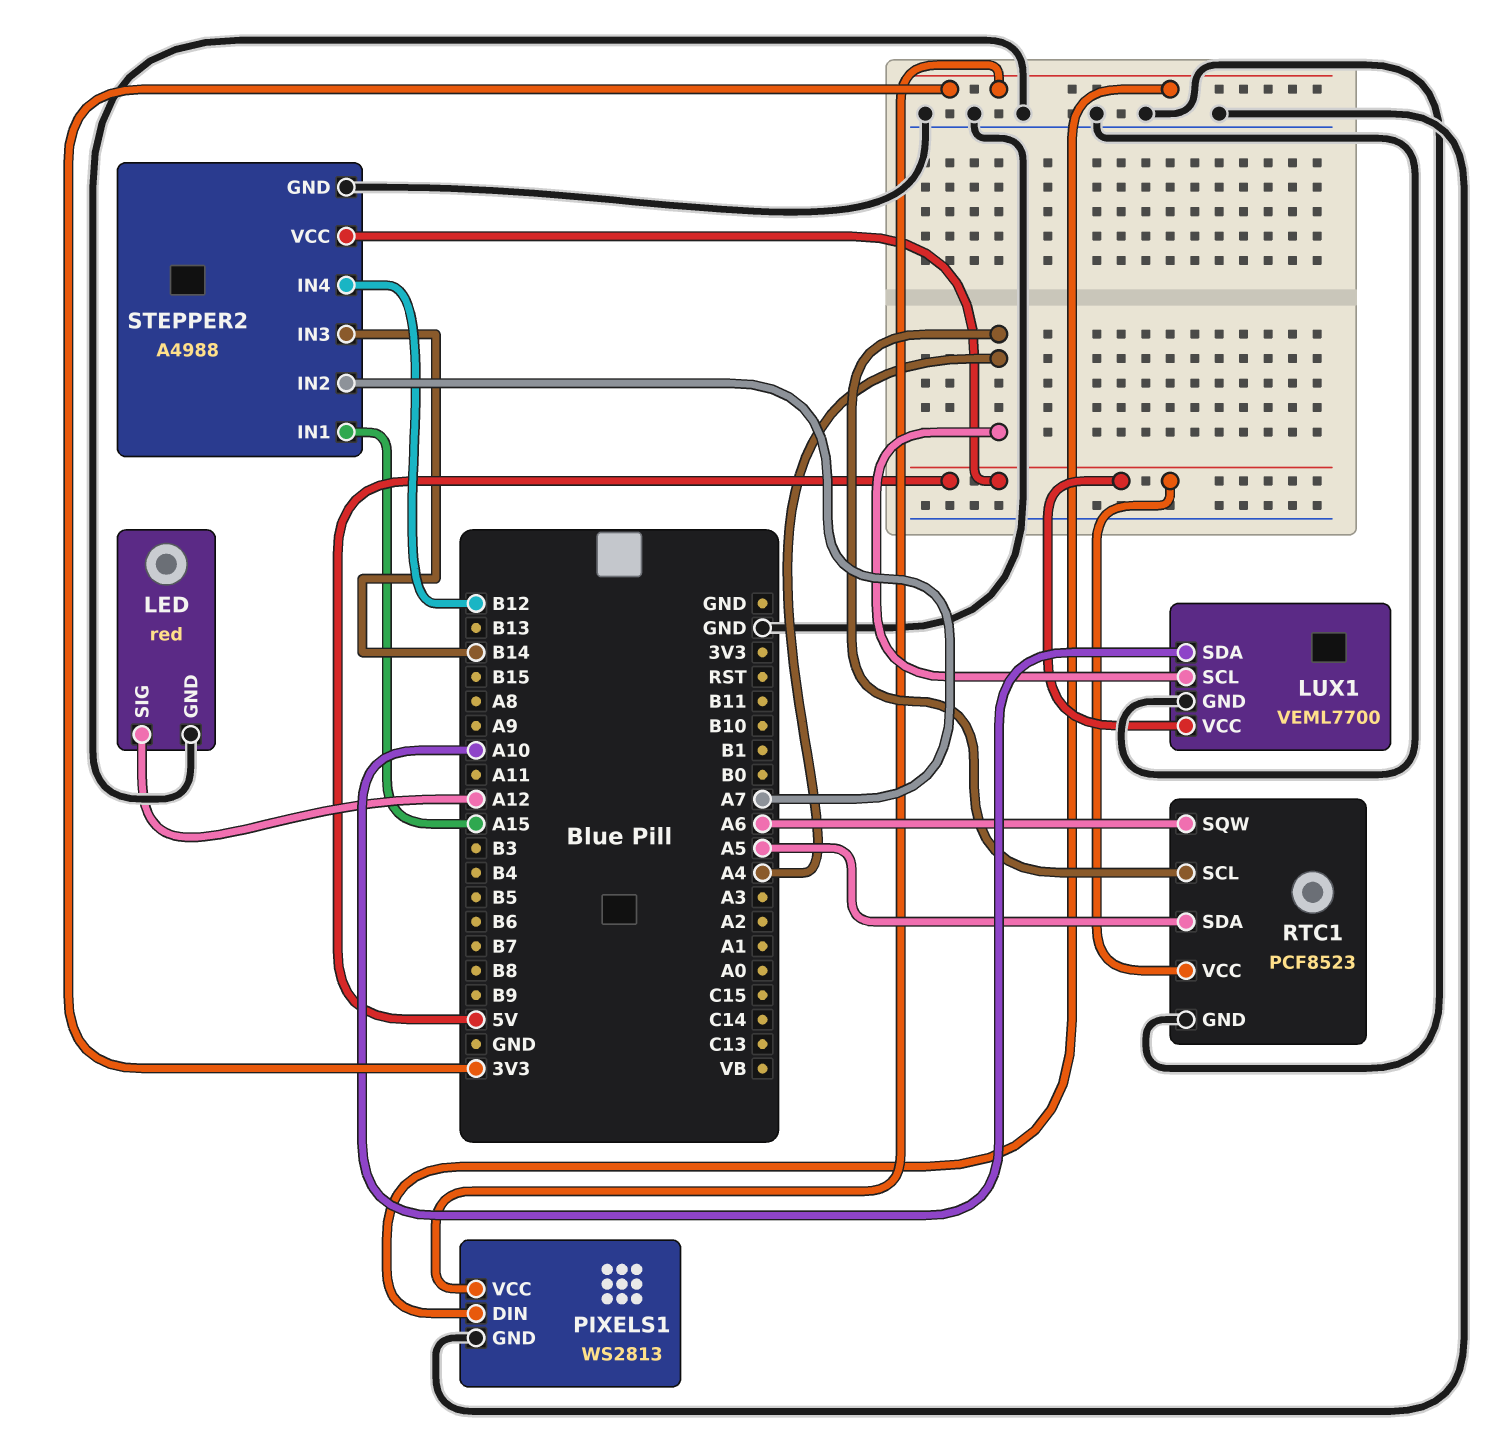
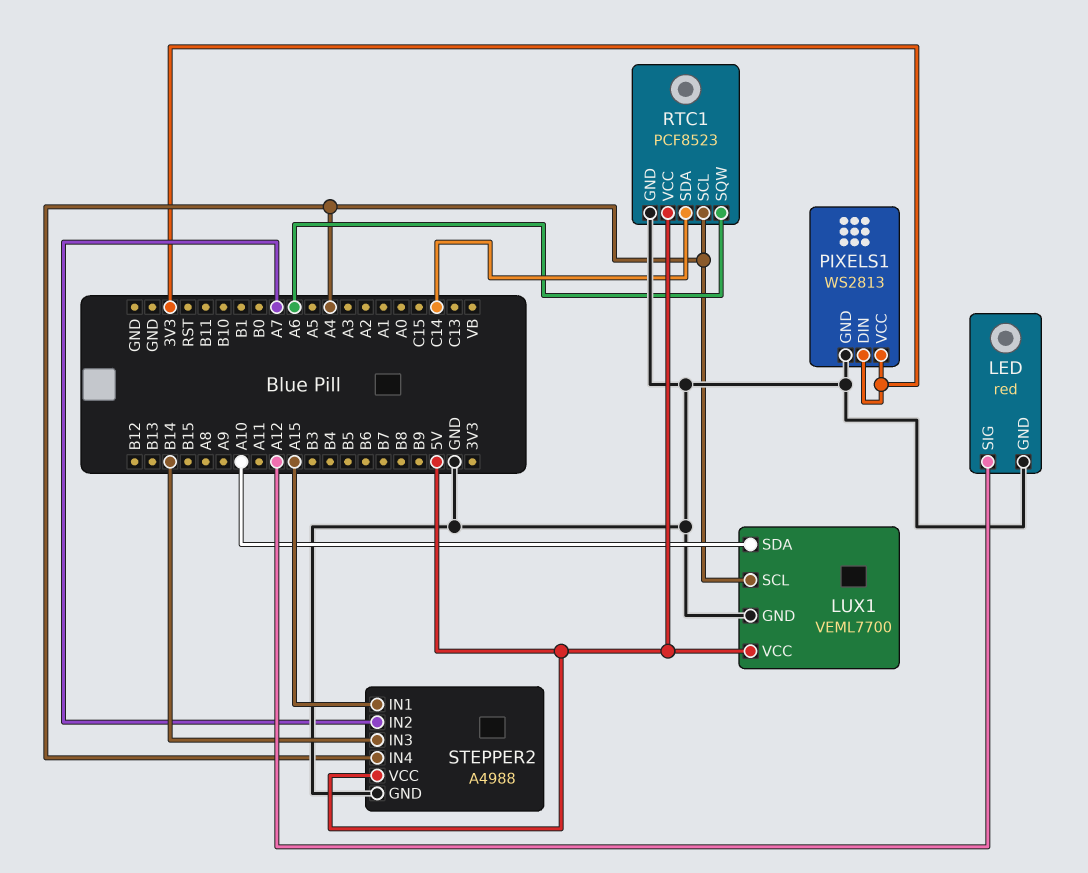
RTC1 pin SDA: A5 -> C14
STEPPER2 pin IN4: B12 -> A4

